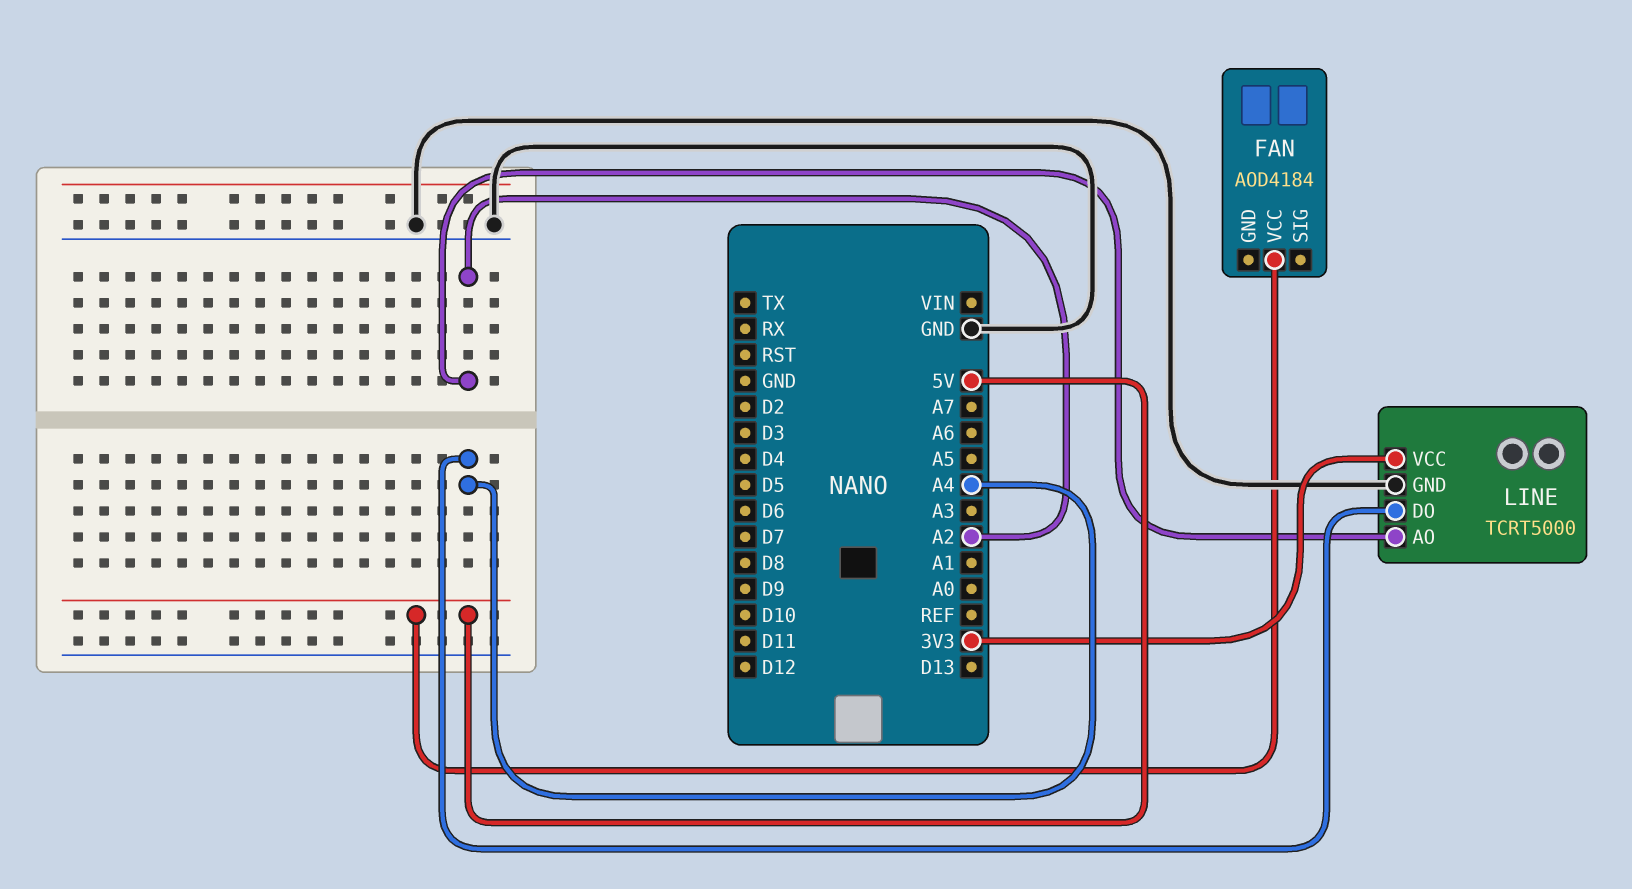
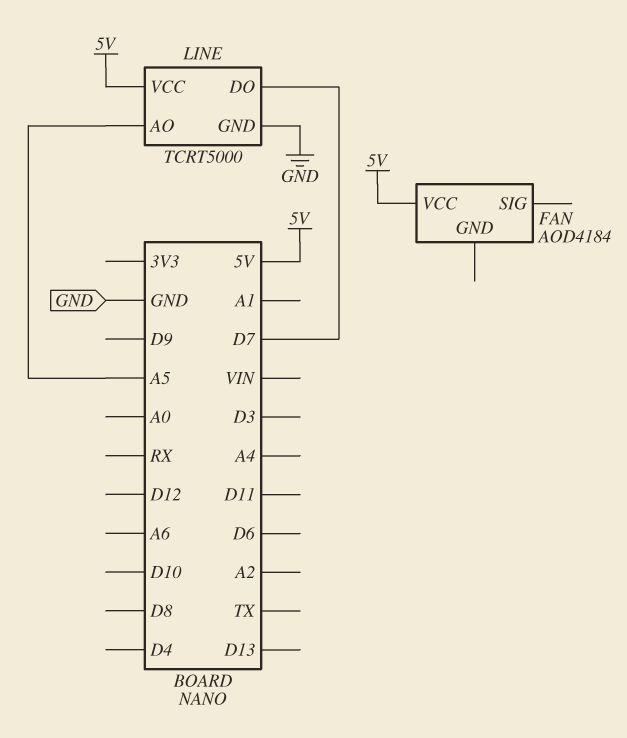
LINE pin AO: A2 -> A5
LINE pin DO: A4 -> D7
LINE pin VCC: 3V3 -> 5V

